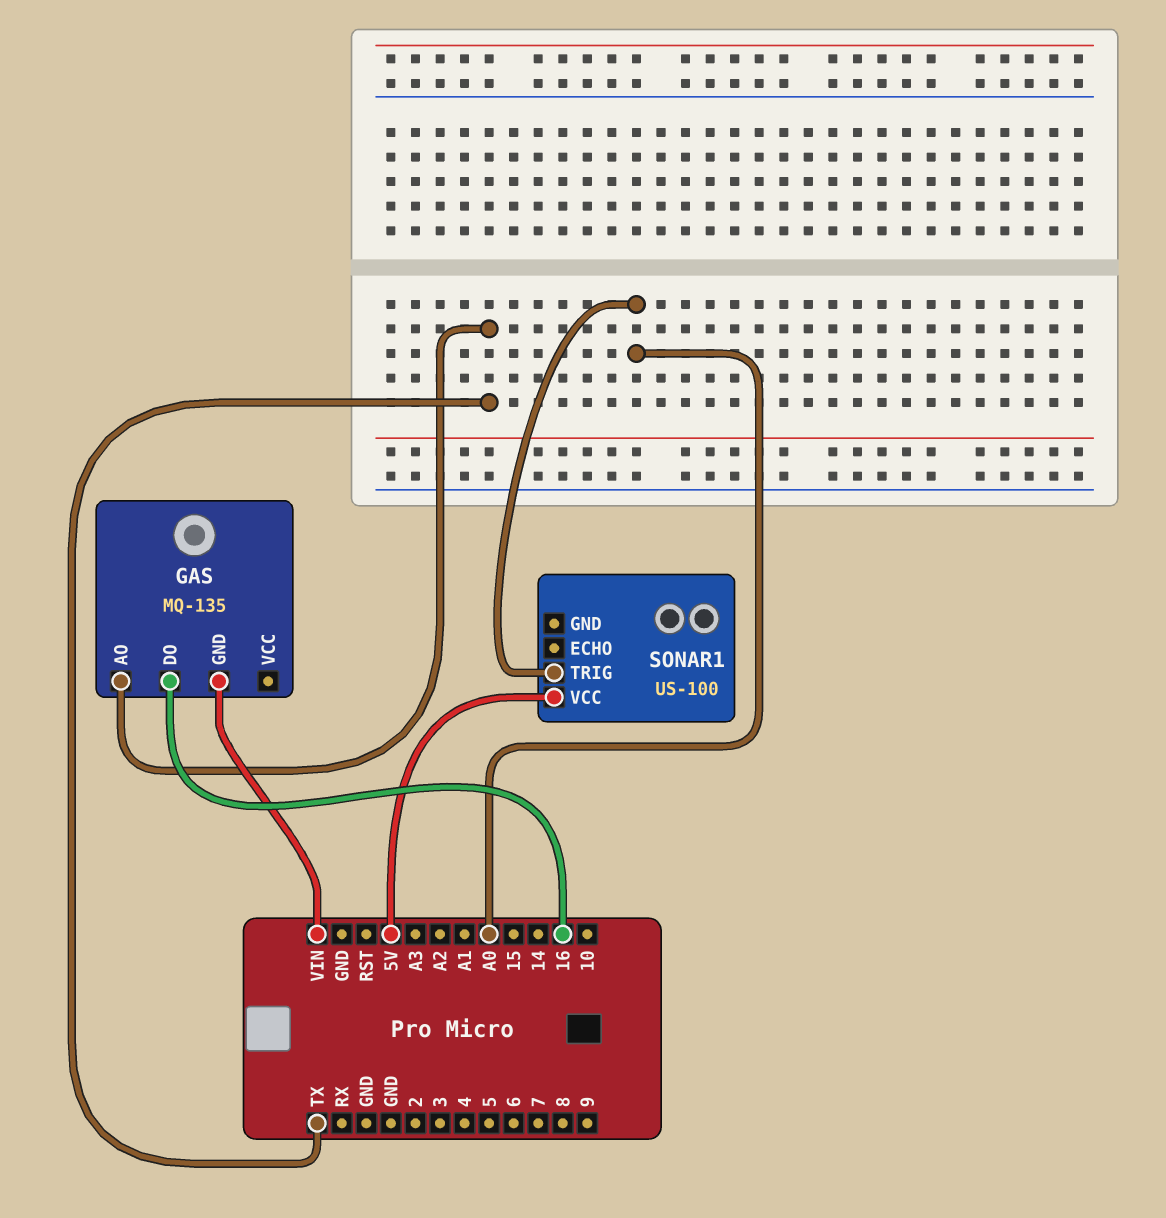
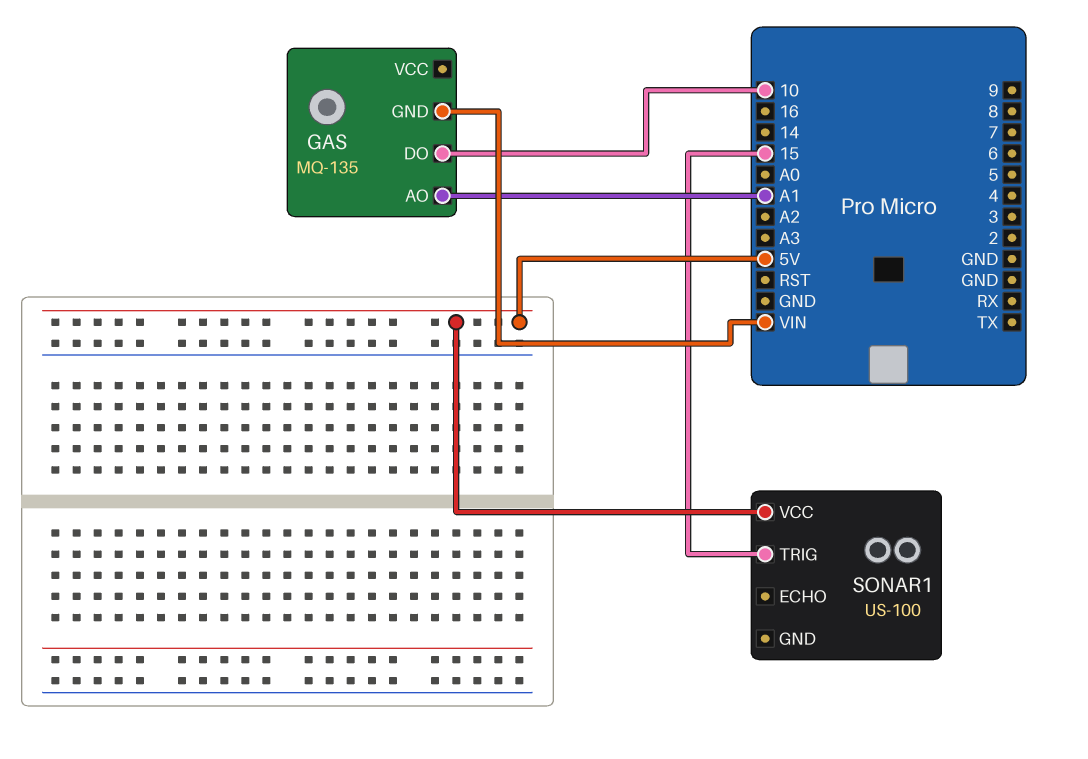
GAS pin AO: TX -> A1
GAS pin DO: 16 -> 10
SONAR1 pin TRIG: A0 -> 15

